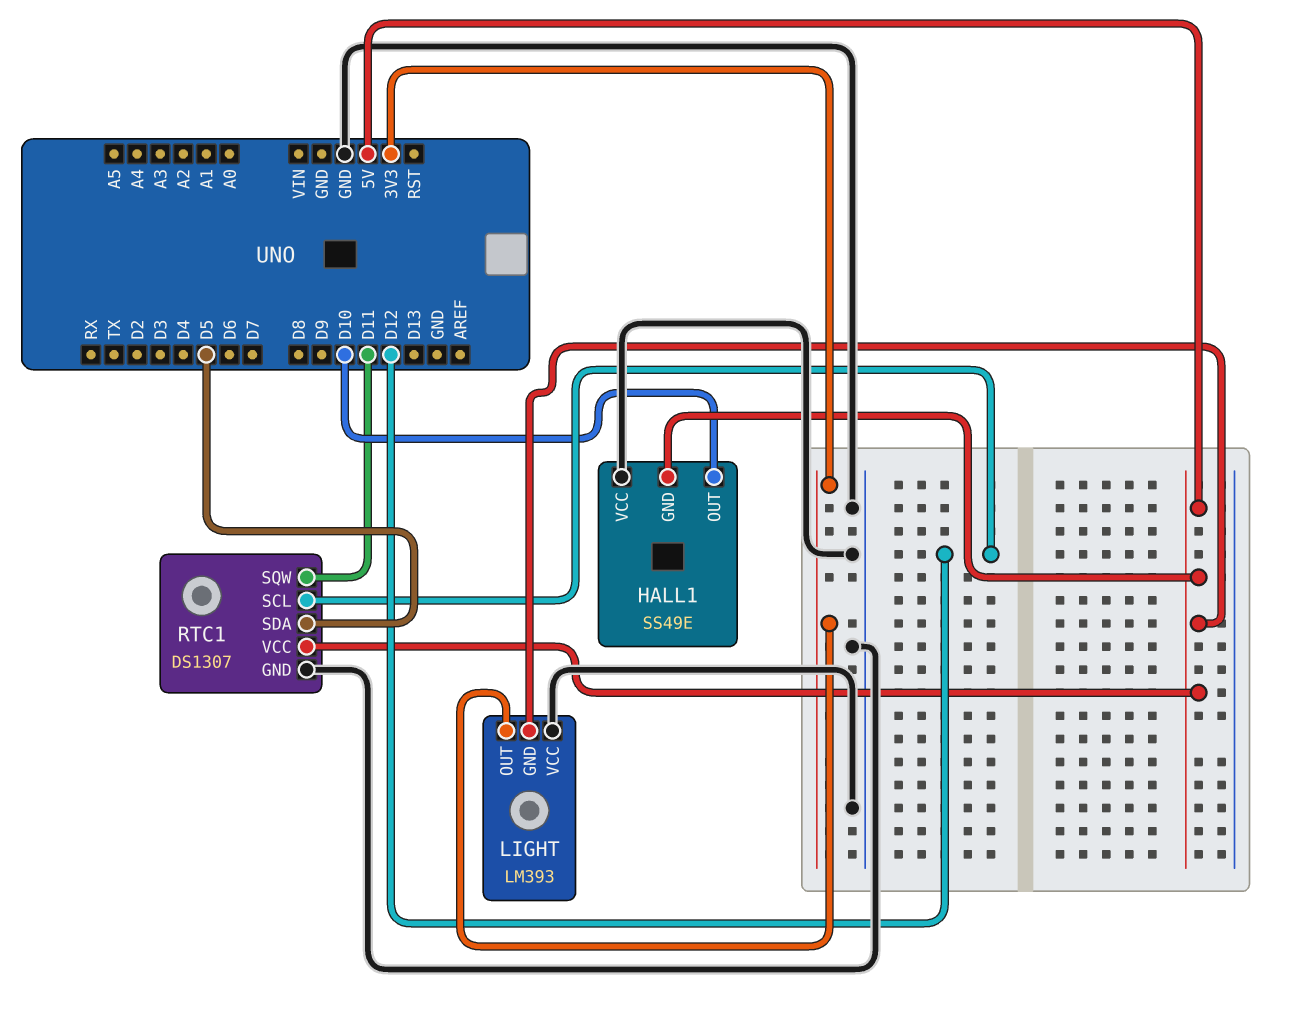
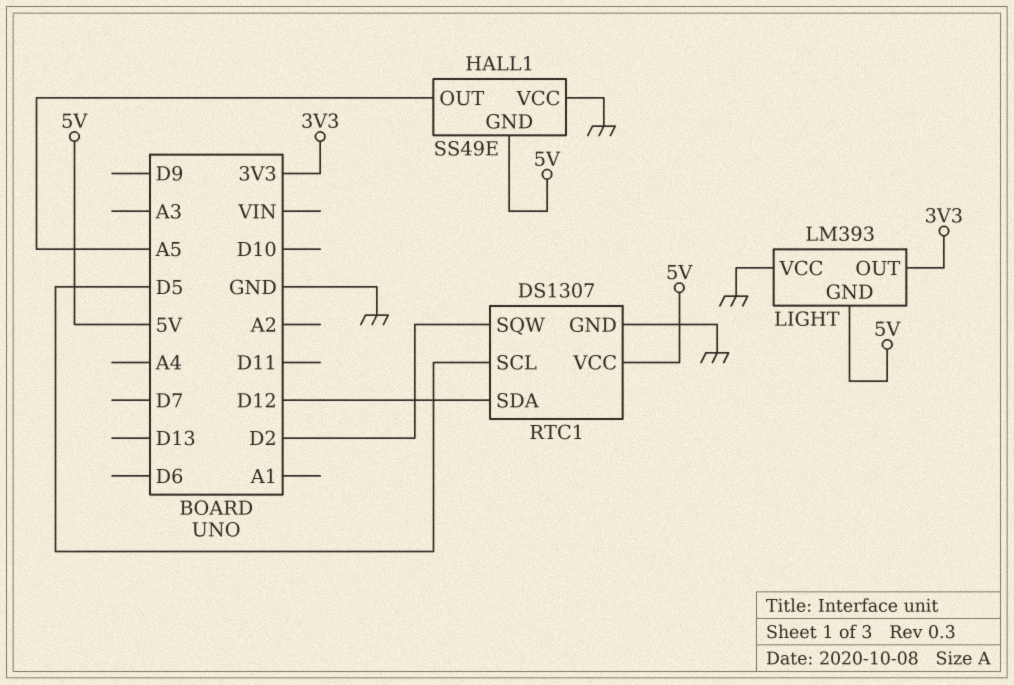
HALL1 pin OUT: D10 -> A5
RTC1 pin SCL: D12 -> D5
RTC1 pin SDA: D5 -> D12
RTC1 pin SQW: D11 -> D2

